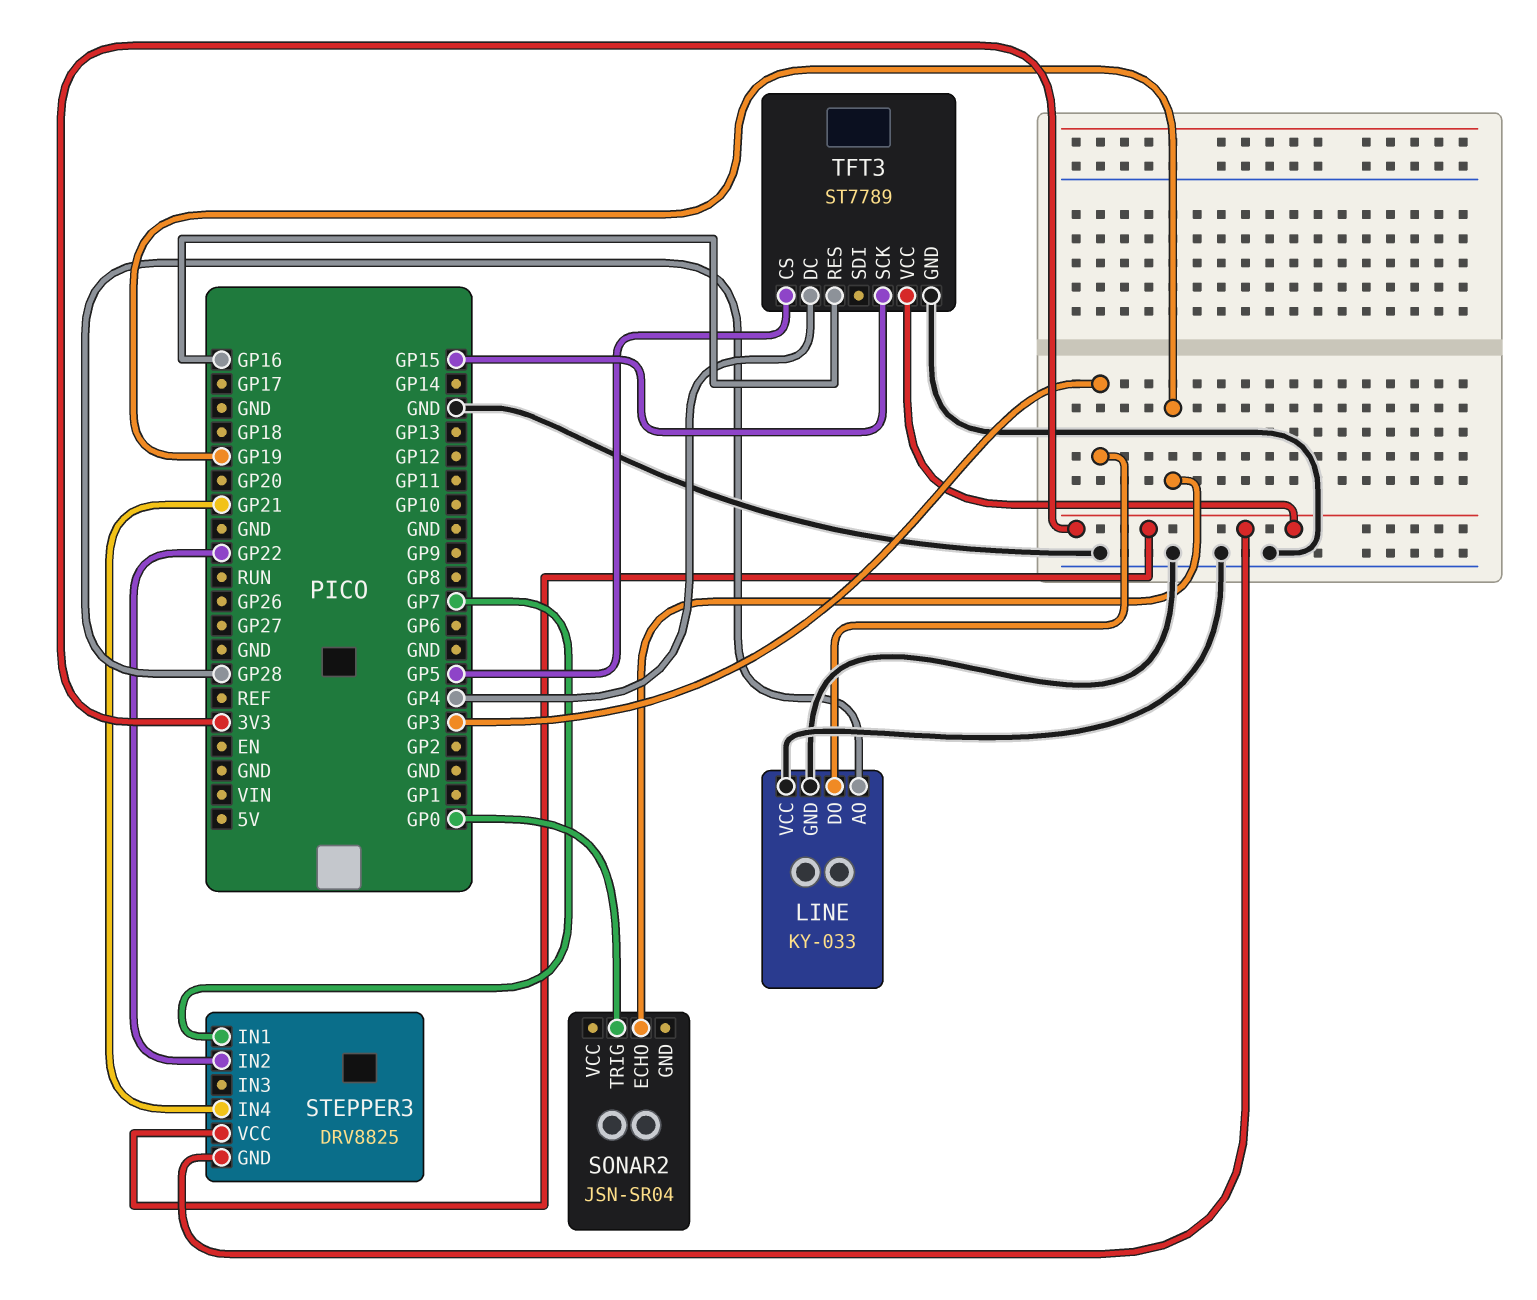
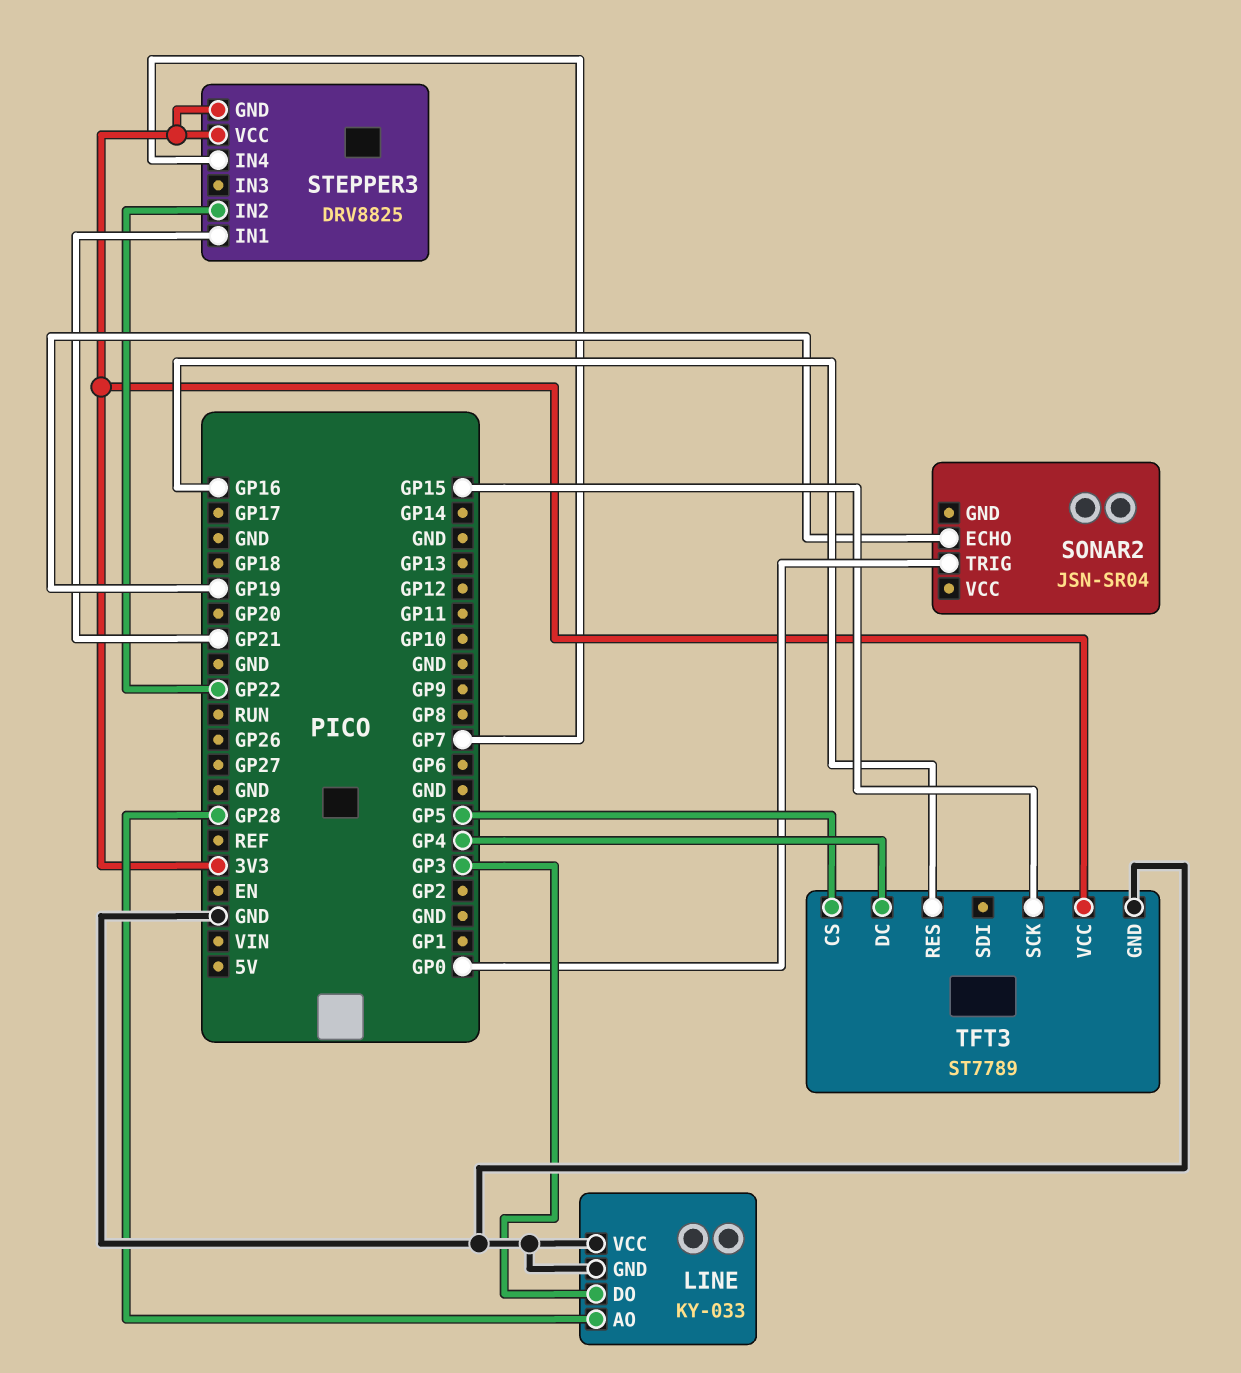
STEPPER3 pin IN1: GP7 -> GP21
STEPPER3 pin IN4: GP21 -> GP7

